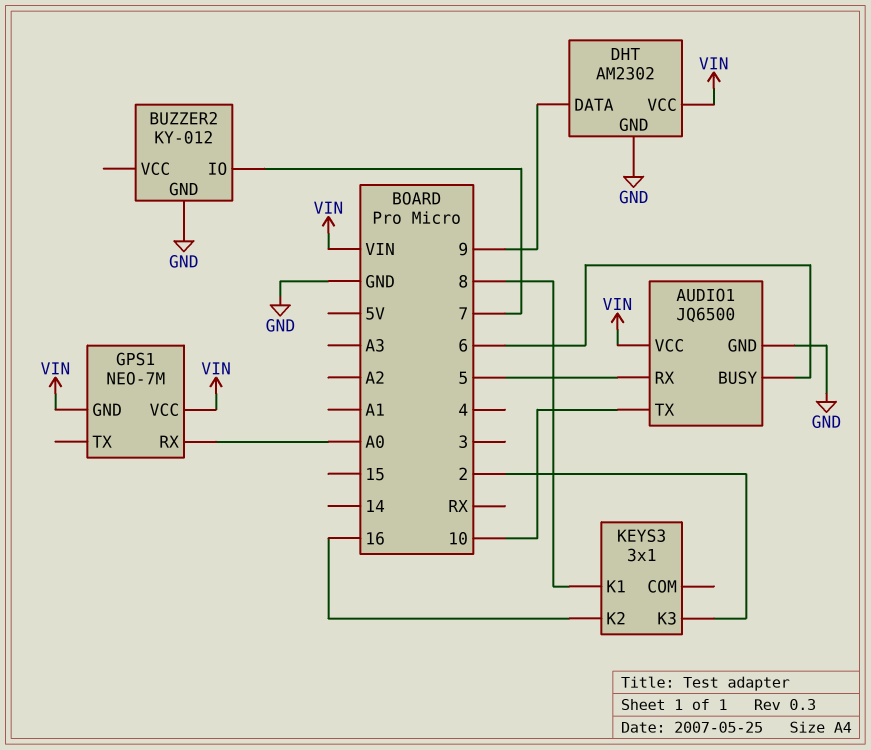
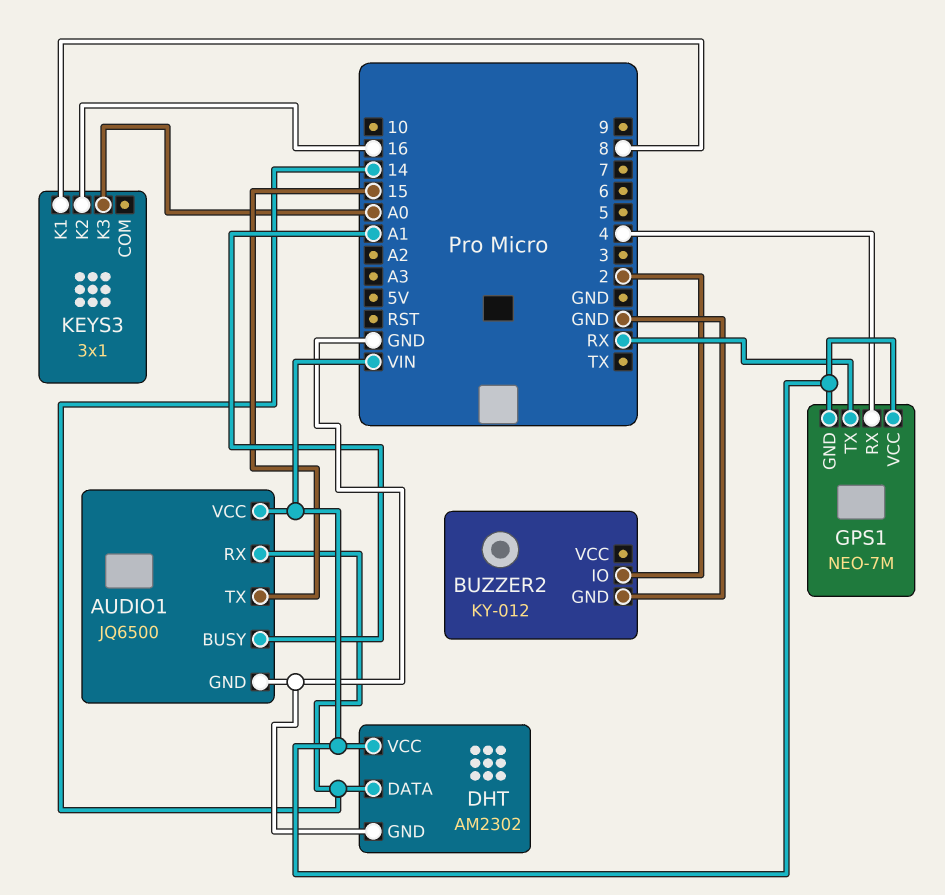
AUDIO1 pin BUSY: 6 -> A1
AUDIO1 pin RX: 5 -> 14
AUDIO1 pin TX: 10 -> 15
BUZZER2 pin IO: 7 -> 2
DHT pin DATA: 9 -> 14
GPS1 pin RX: A0 -> 4
GPS1 pin TX: none -> RX
KEYS3 pin K3: 2 -> A0

